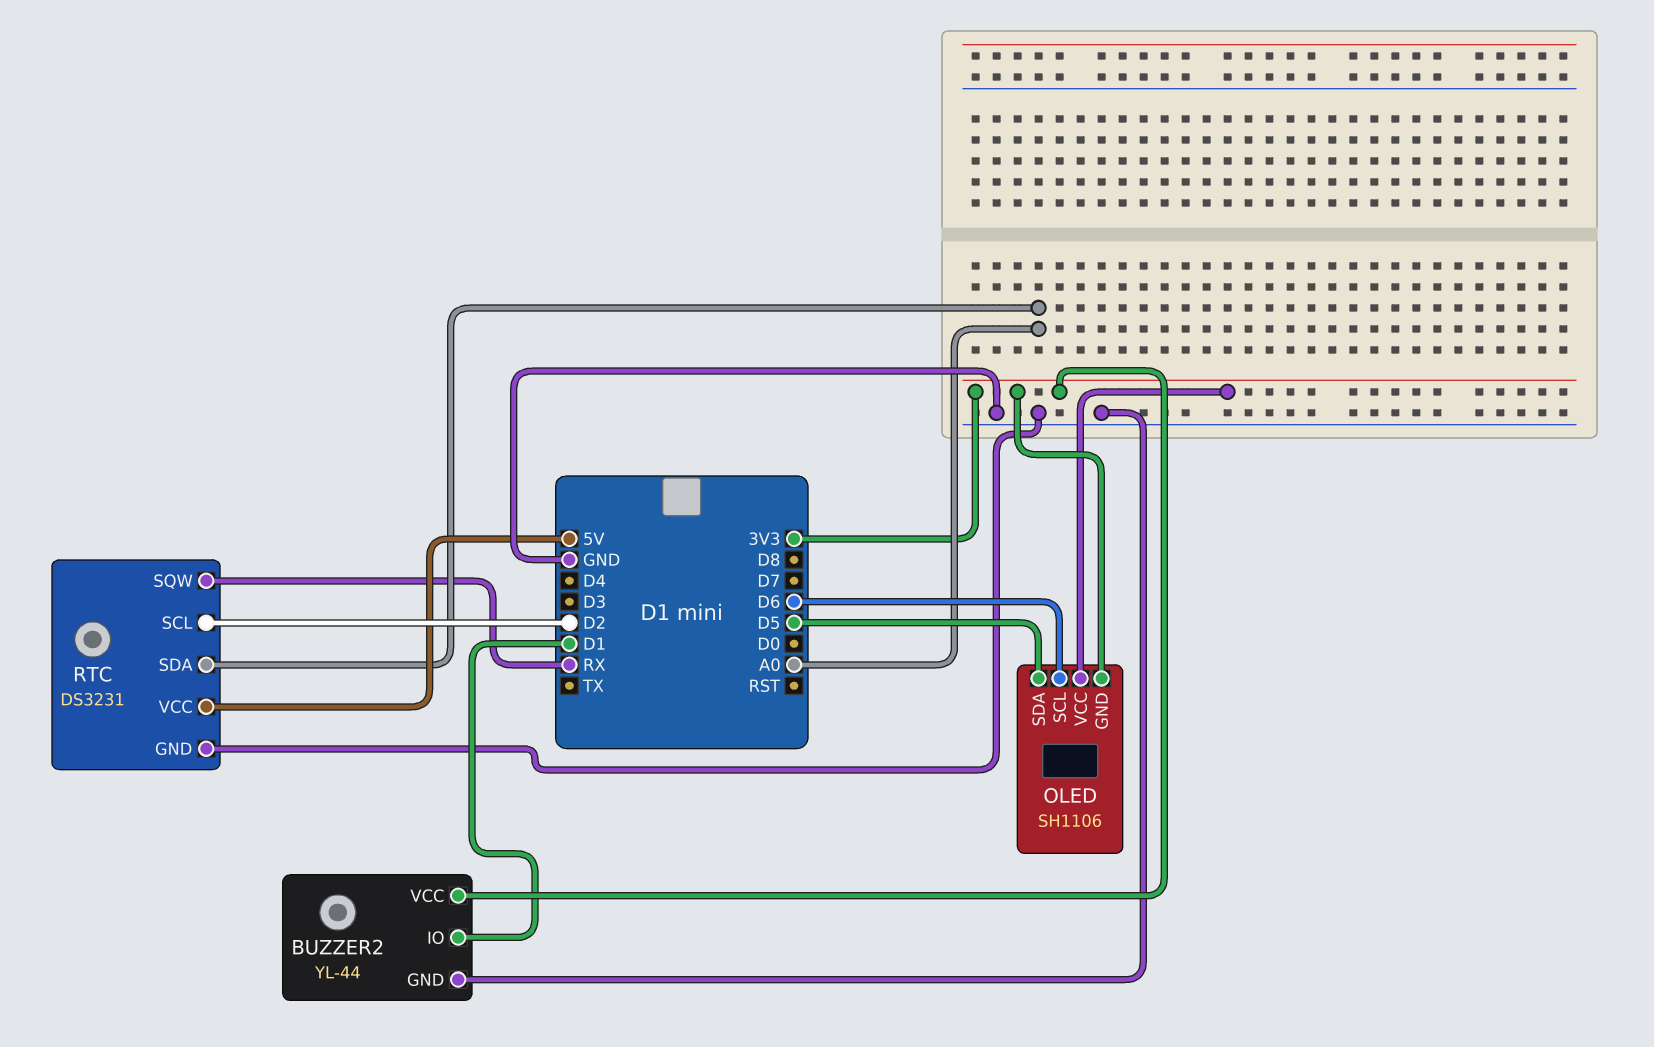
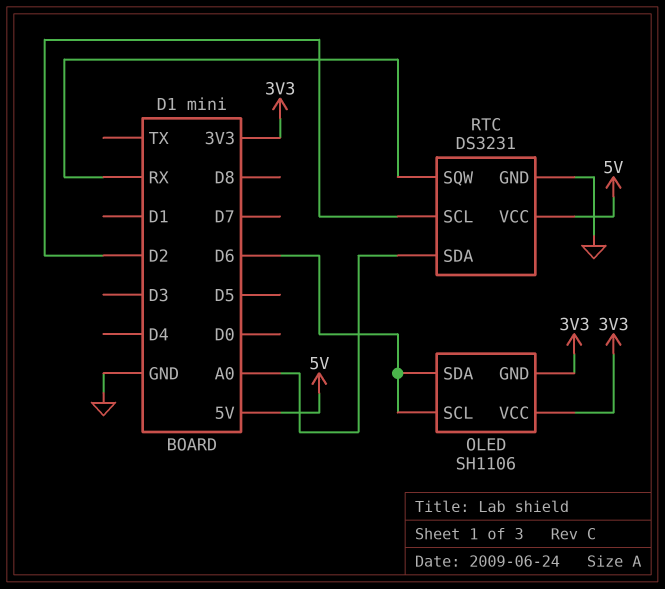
BUZZER2: YL-44 -> none
BUZZER2 pin GND: GND -> none
BUZZER2 pin IO: D1 -> none
BUZZER2 pin VCC: 3V3 -> none
OLED pin SDA: D5 -> D6

